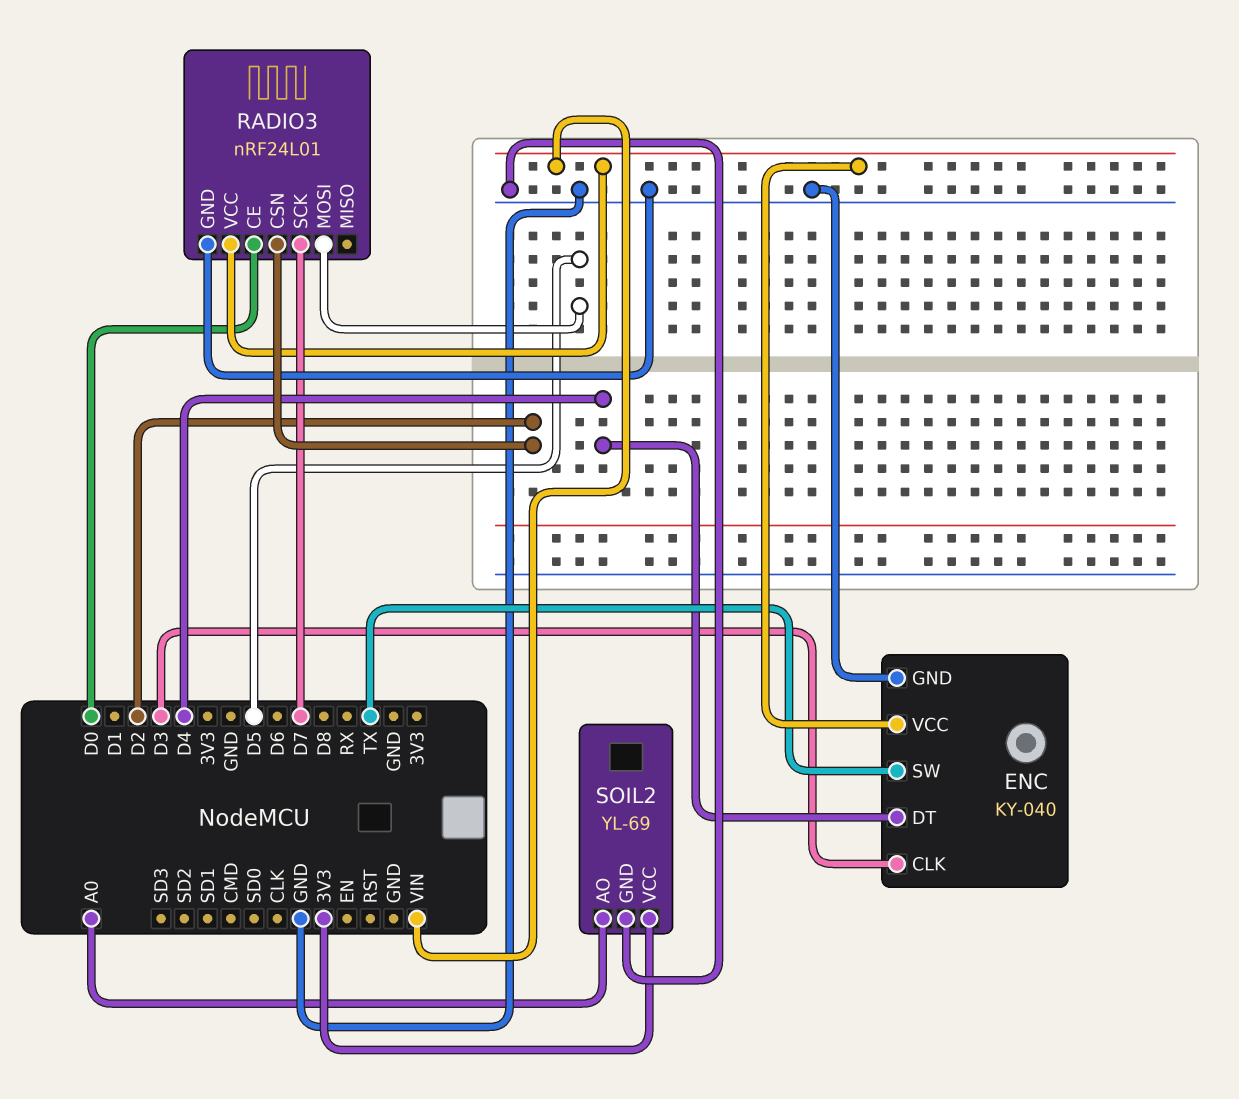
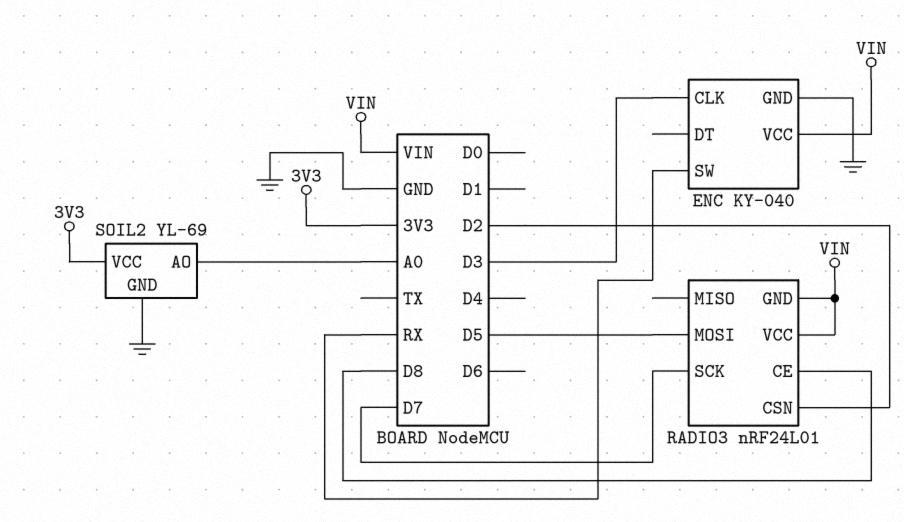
ENC pin DT: D4 -> none
ENC pin SW: TX -> RX
RADIO3 pin CE: D0 -> D8
RADIO3 pin GND: GND -> VIN

